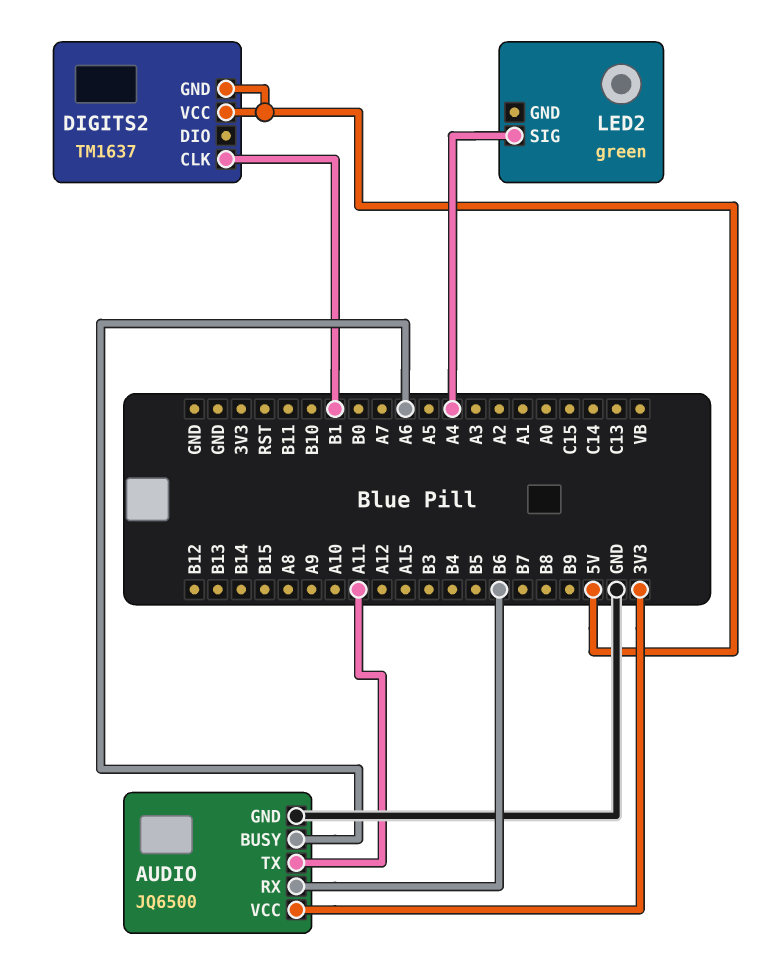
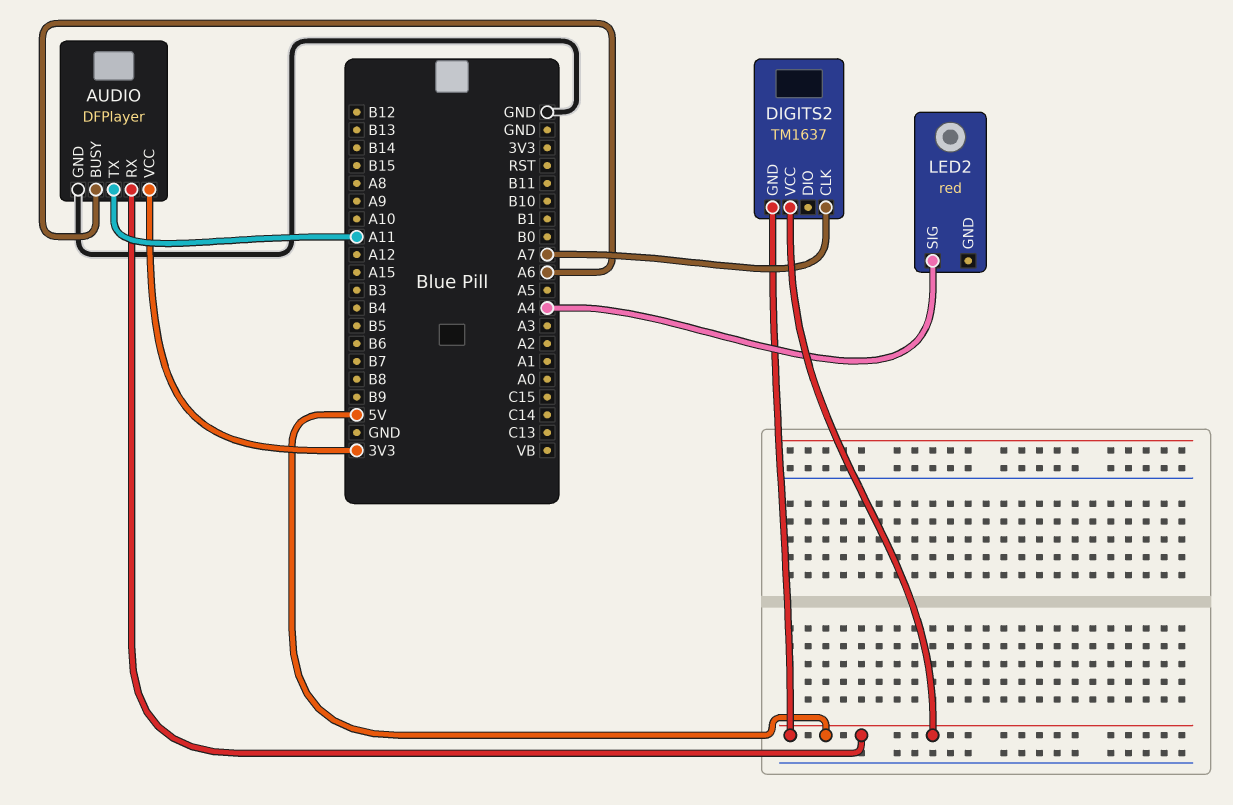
AUDIO: JQ6500 -> DFPlayer
AUDIO pin RX: B6 -> 5V
DIGITS2 pin CLK: B1 -> A7
LED2: green -> red

